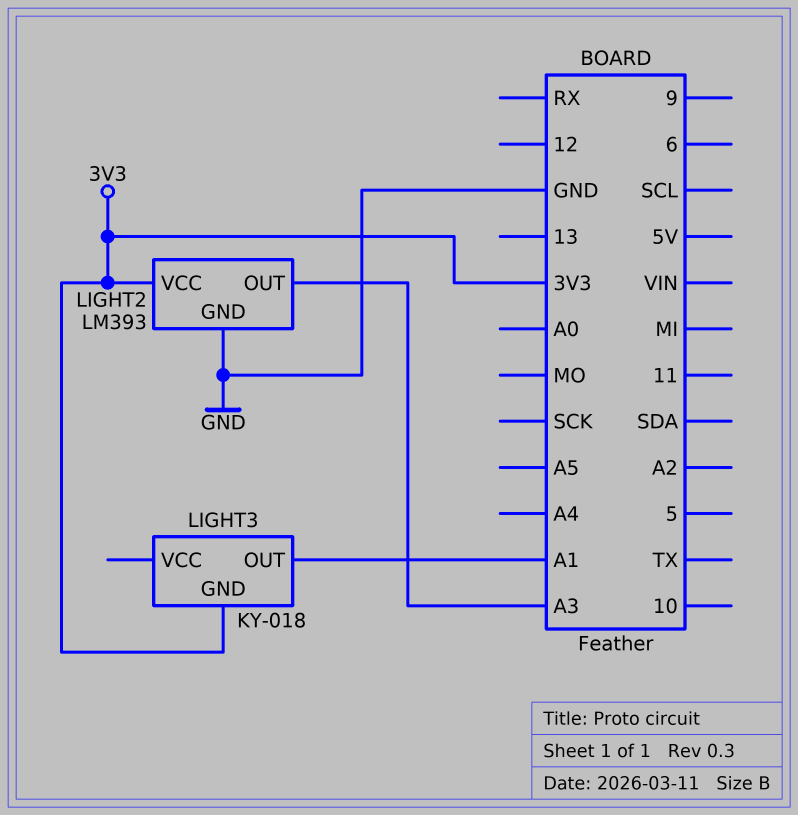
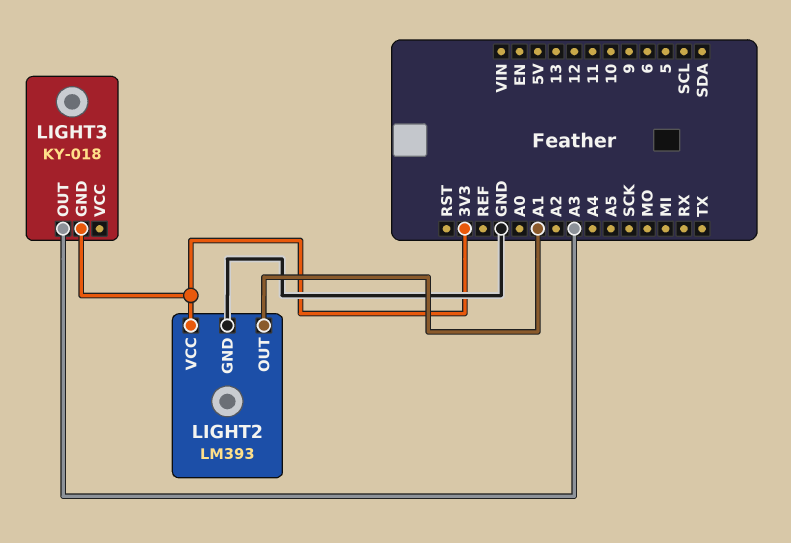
LIGHT2 pin OUT: A3 -> A1
LIGHT3 pin OUT: A1 -> A3

